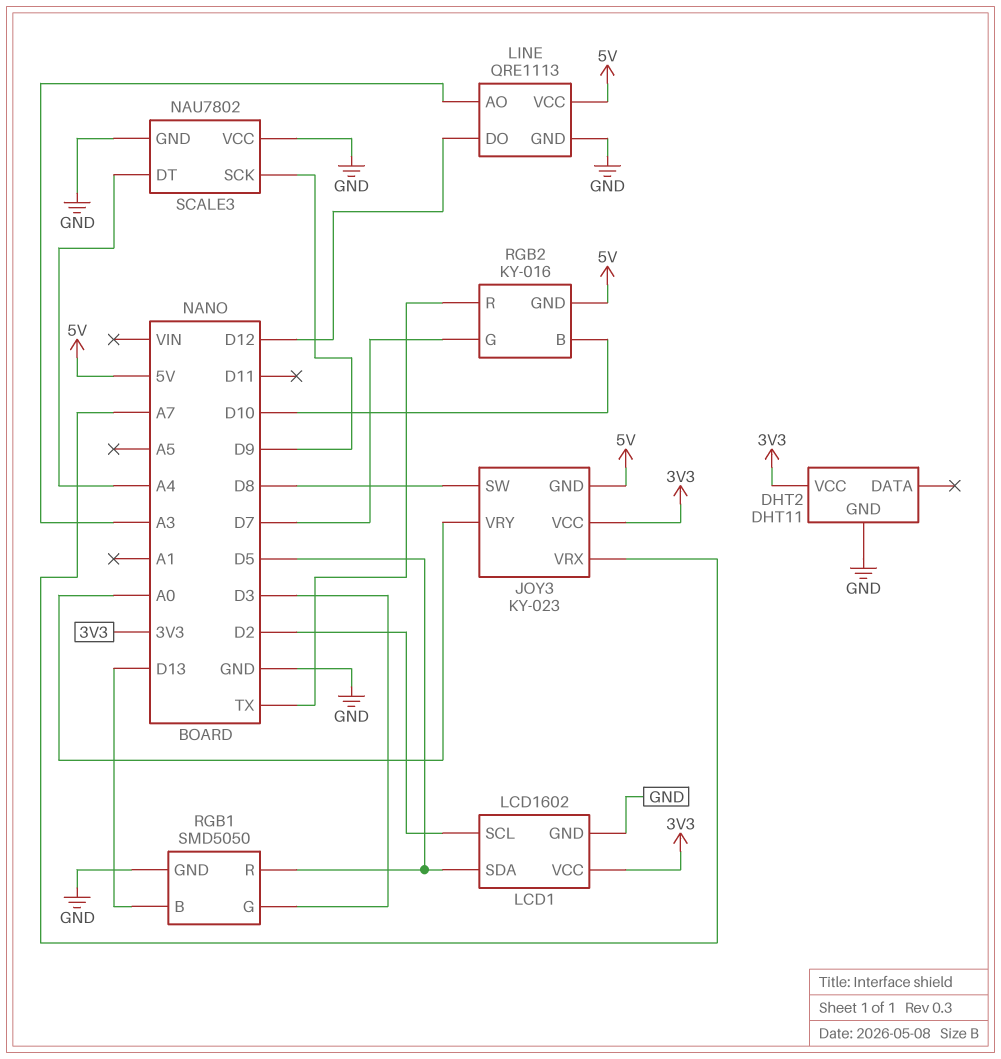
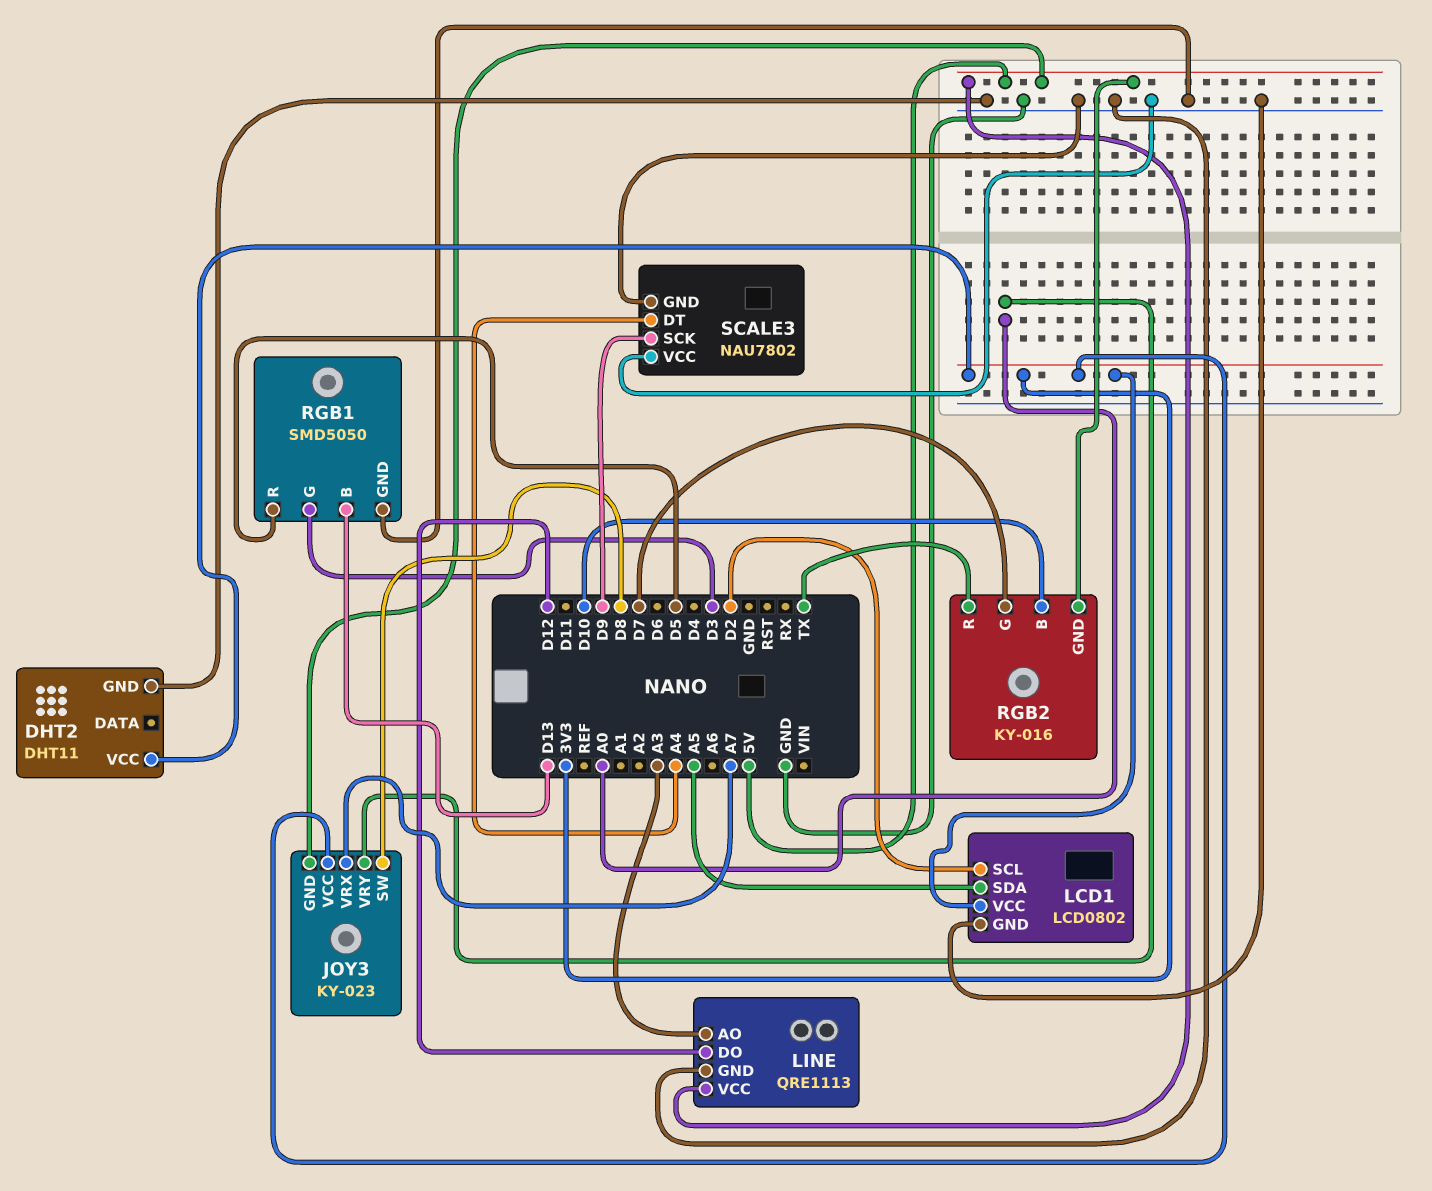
LCD1: LCD1602 -> LCD0802
LCD1 pin SDA: D5 -> A5

